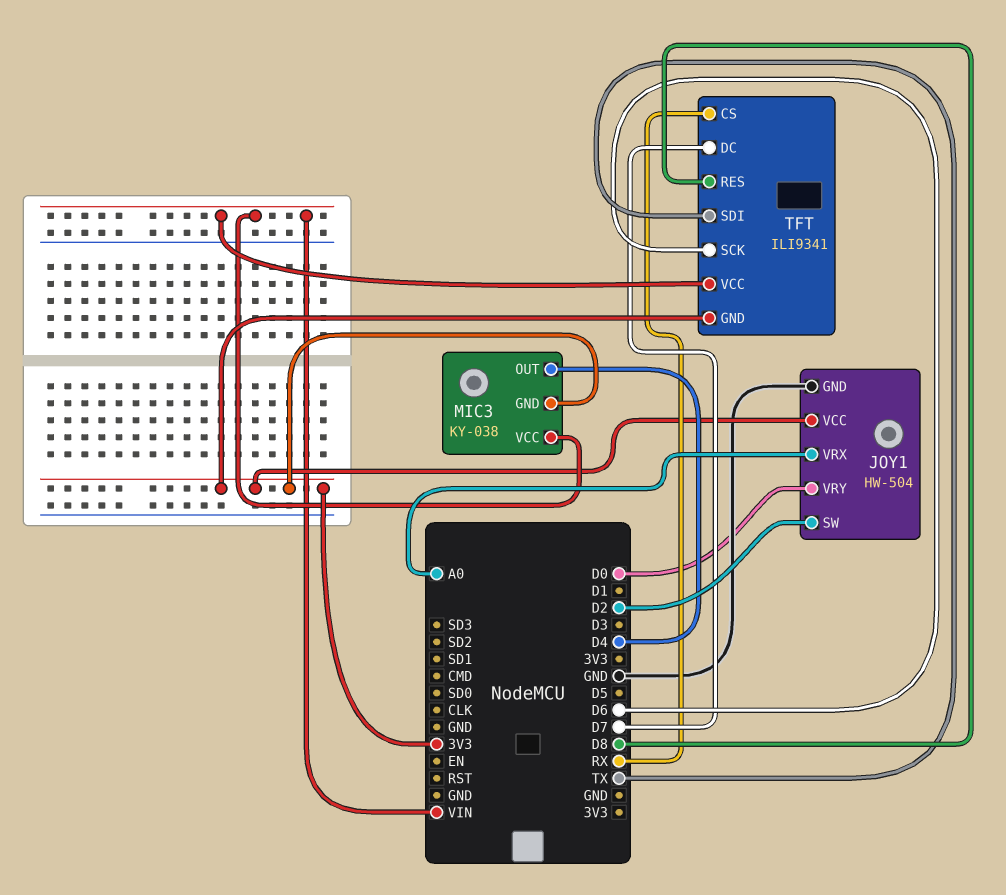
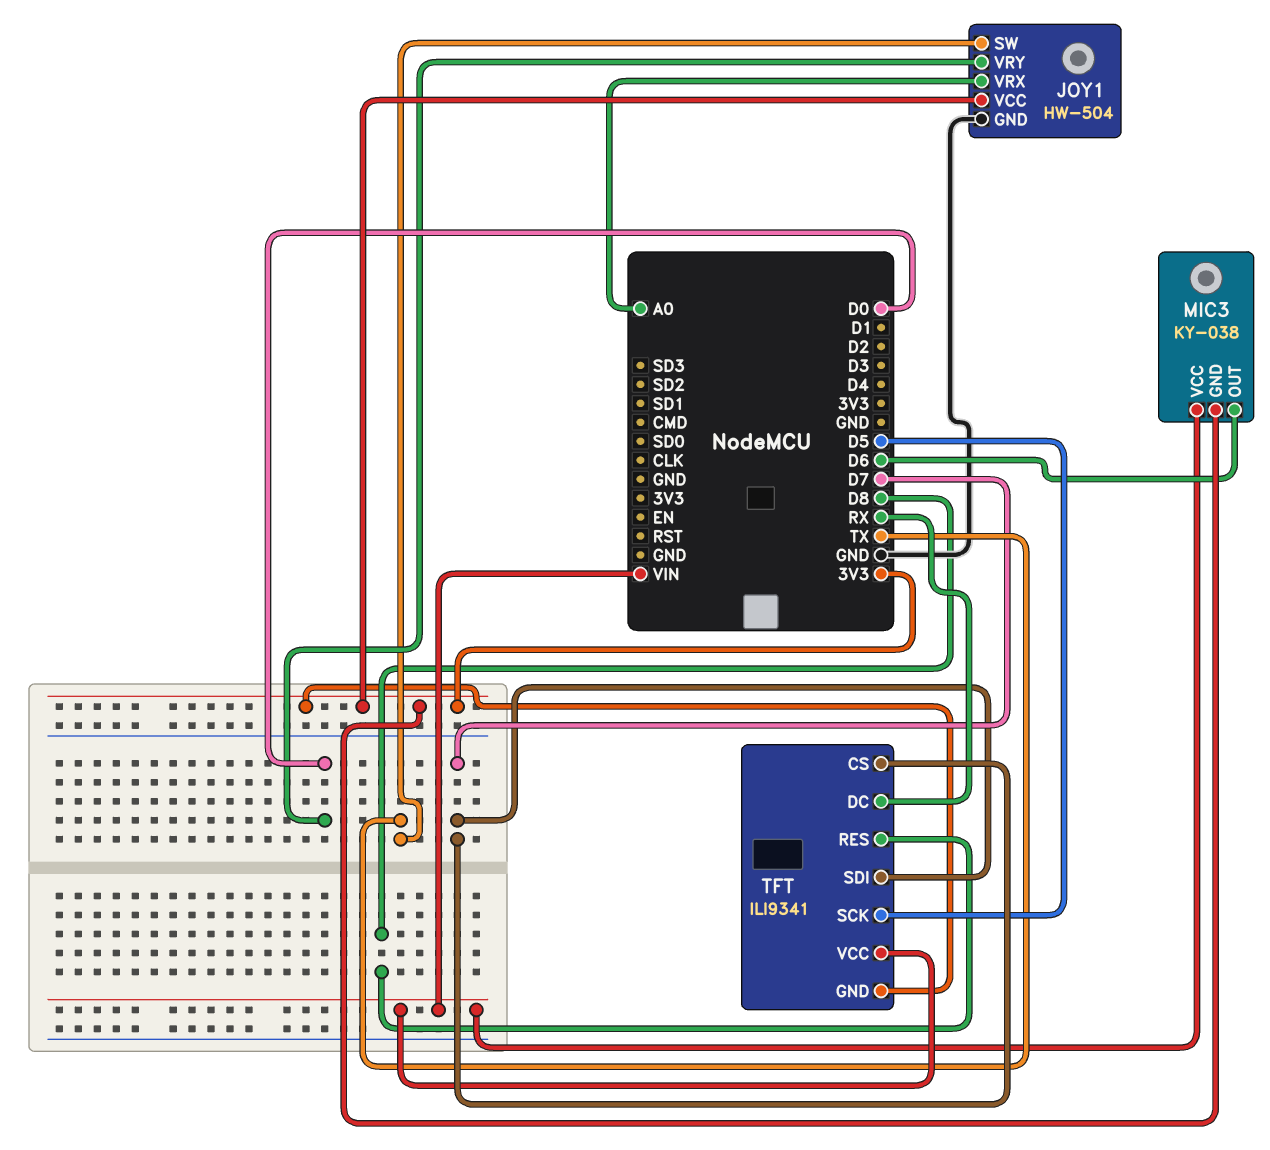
JOY1 pin SW: D2 -> TX
MIC3 pin OUT: D4 -> D6
TFT pin CS: RX -> D7
TFT pin DC: D7 -> RX
TFT pin SCK: D6 -> D5
TFT pin SDI: TX -> D7

